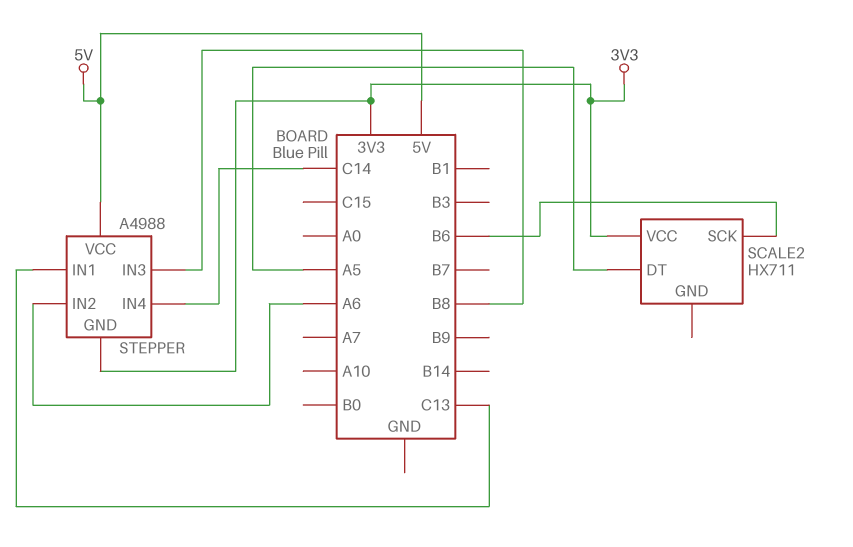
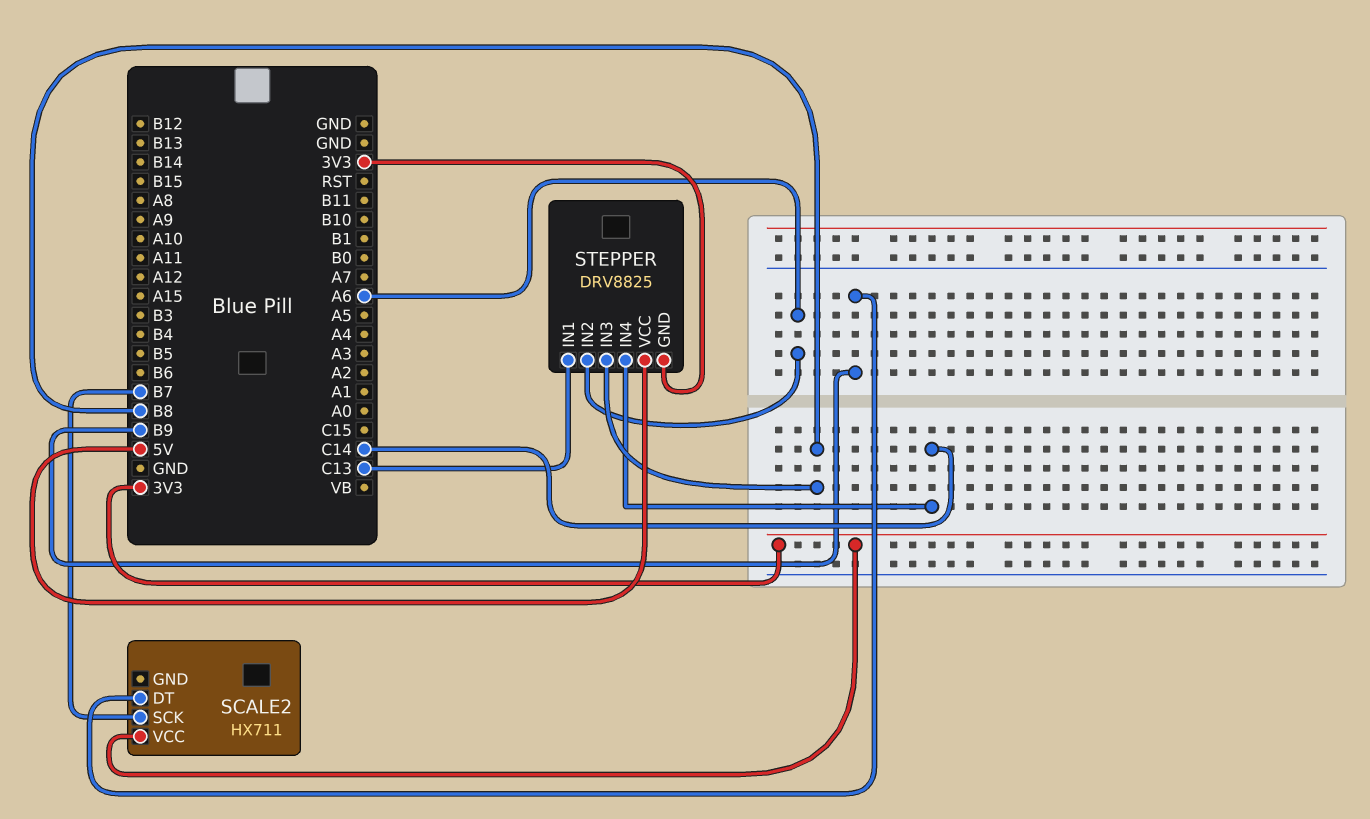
SCALE2 pin DT: A5 -> B9
SCALE2 pin SCK: B6 -> B7
STEPPER: A4988 -> DRV8825

